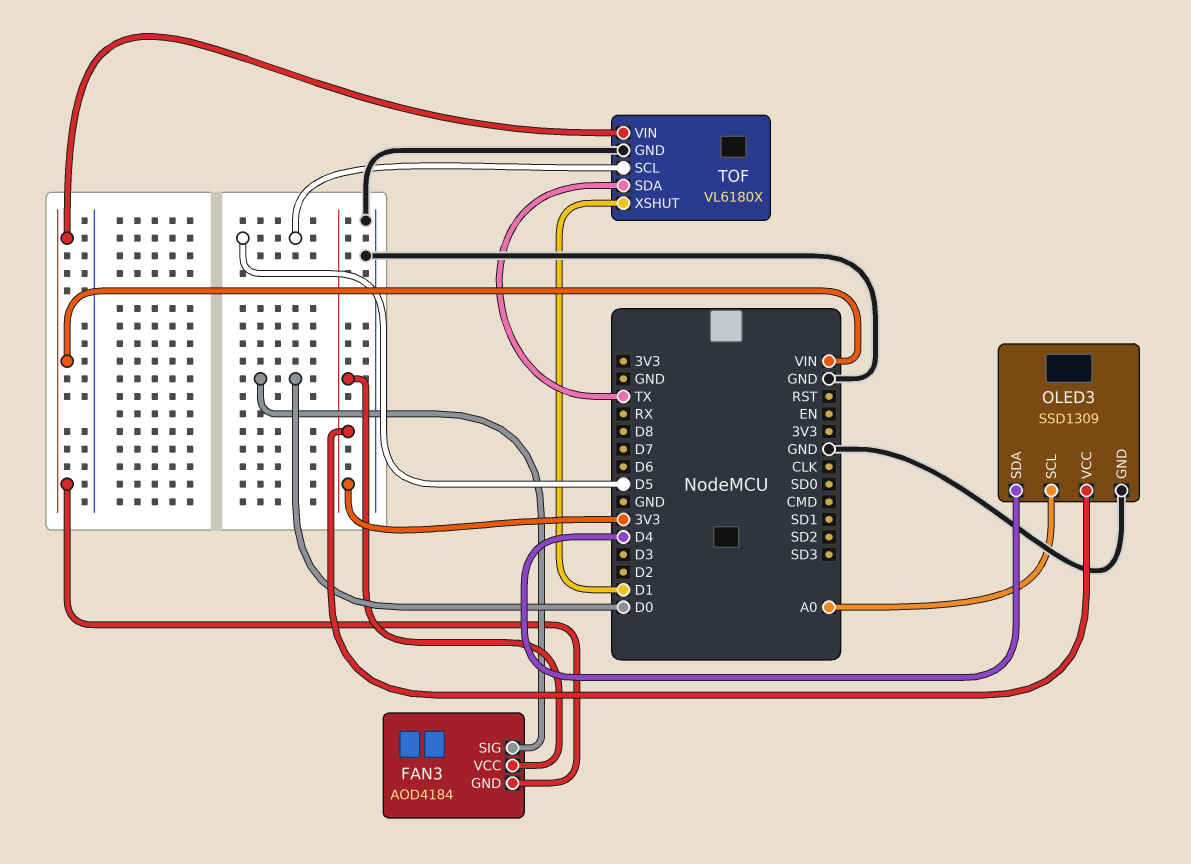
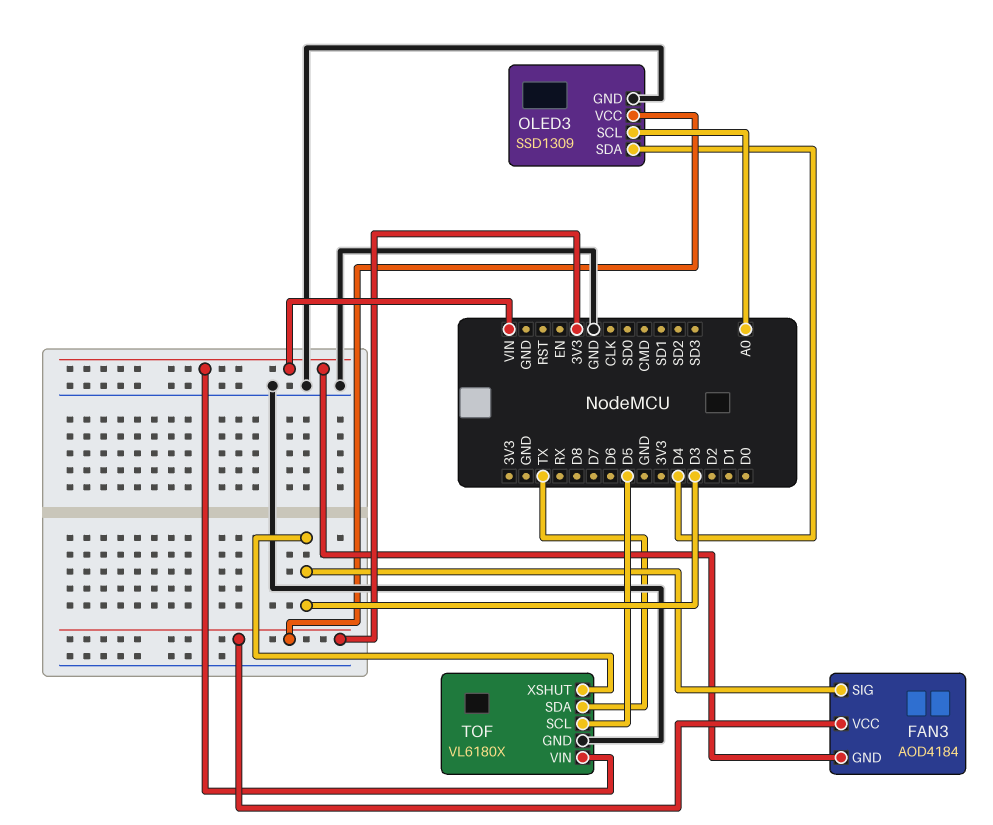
FAN3 pin SIG: D0 -> D3
TOF pin XSHUT: D1 -> D3

